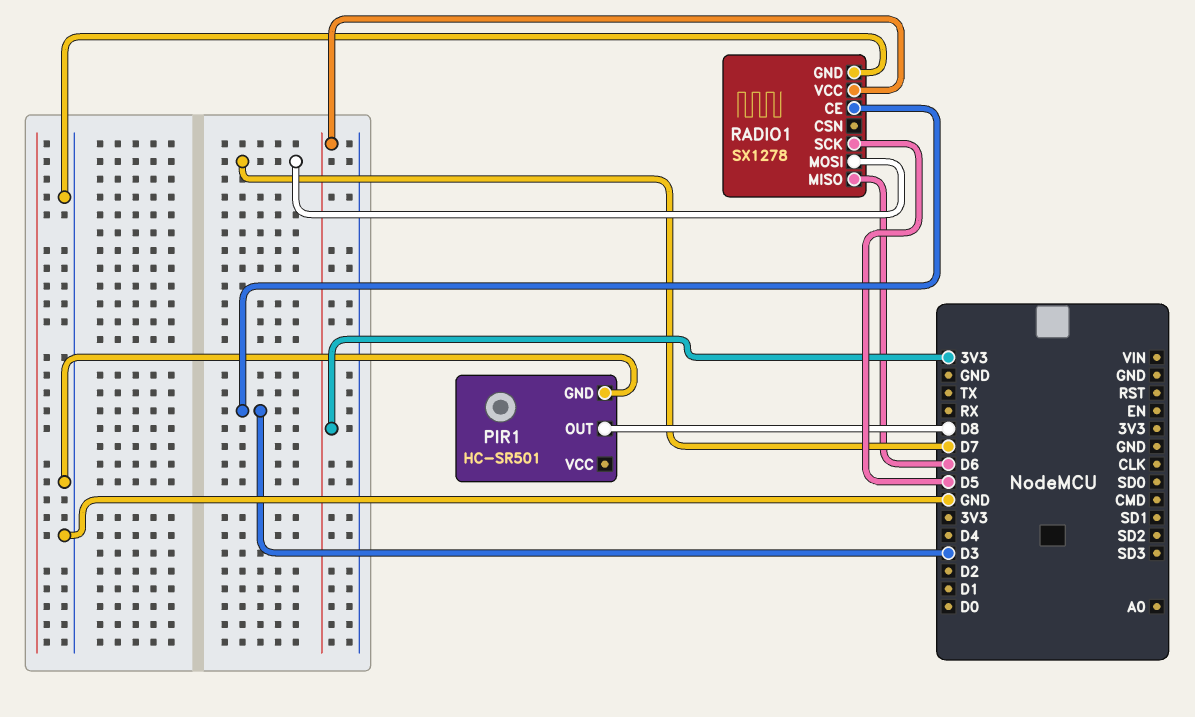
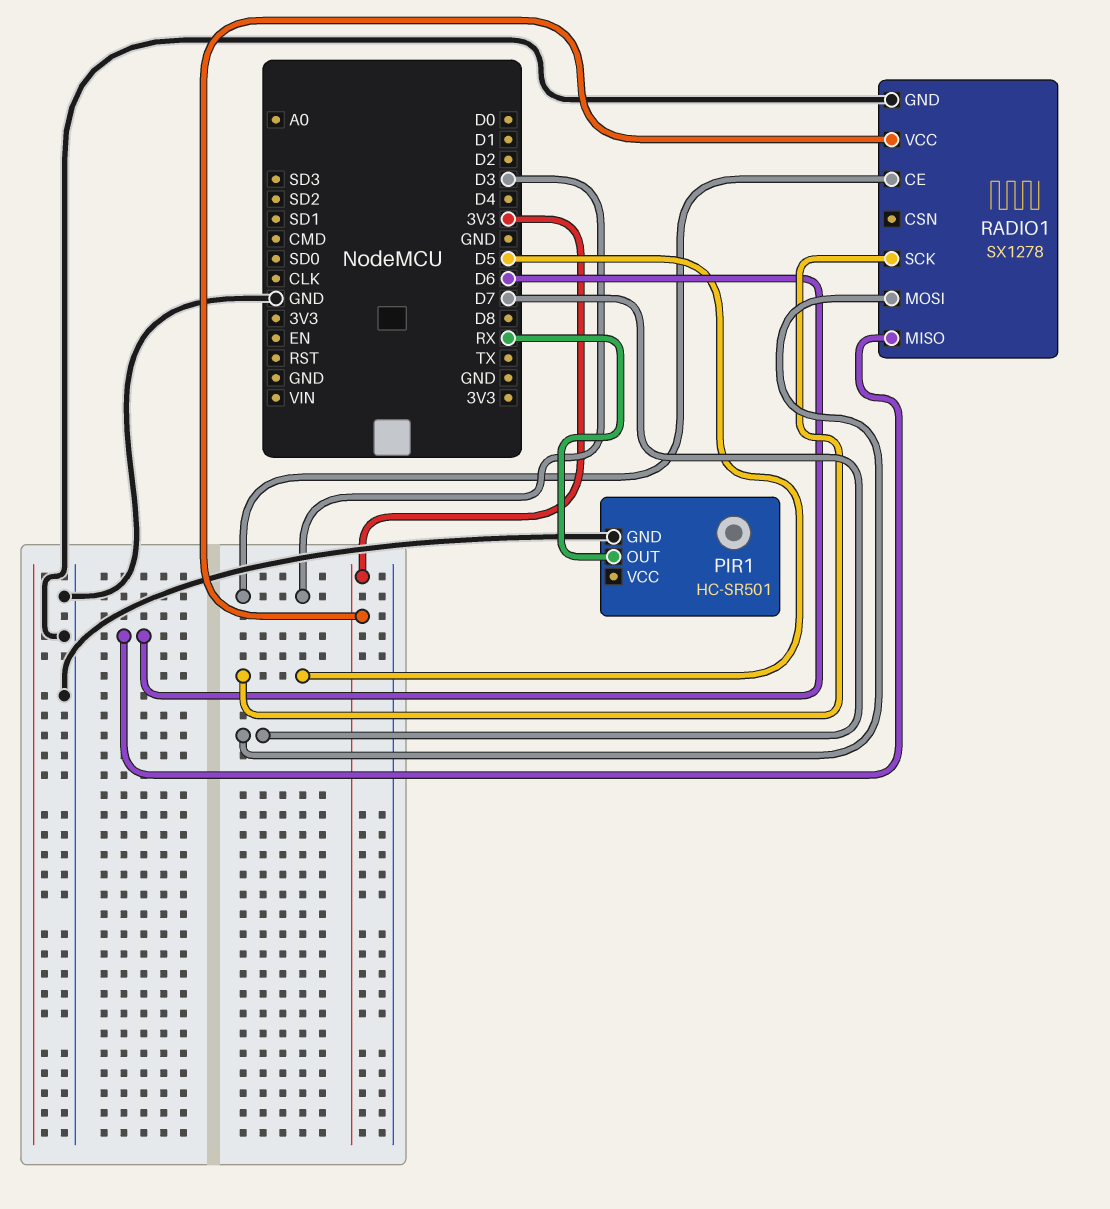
PIR1 pin OUT: D8 -> RX

